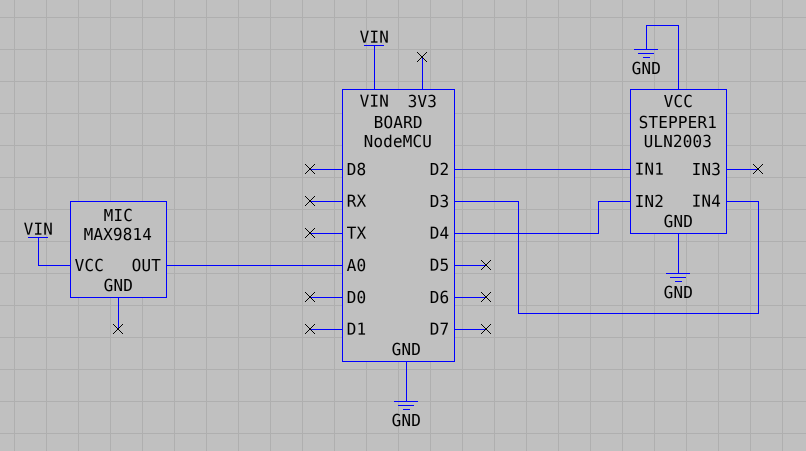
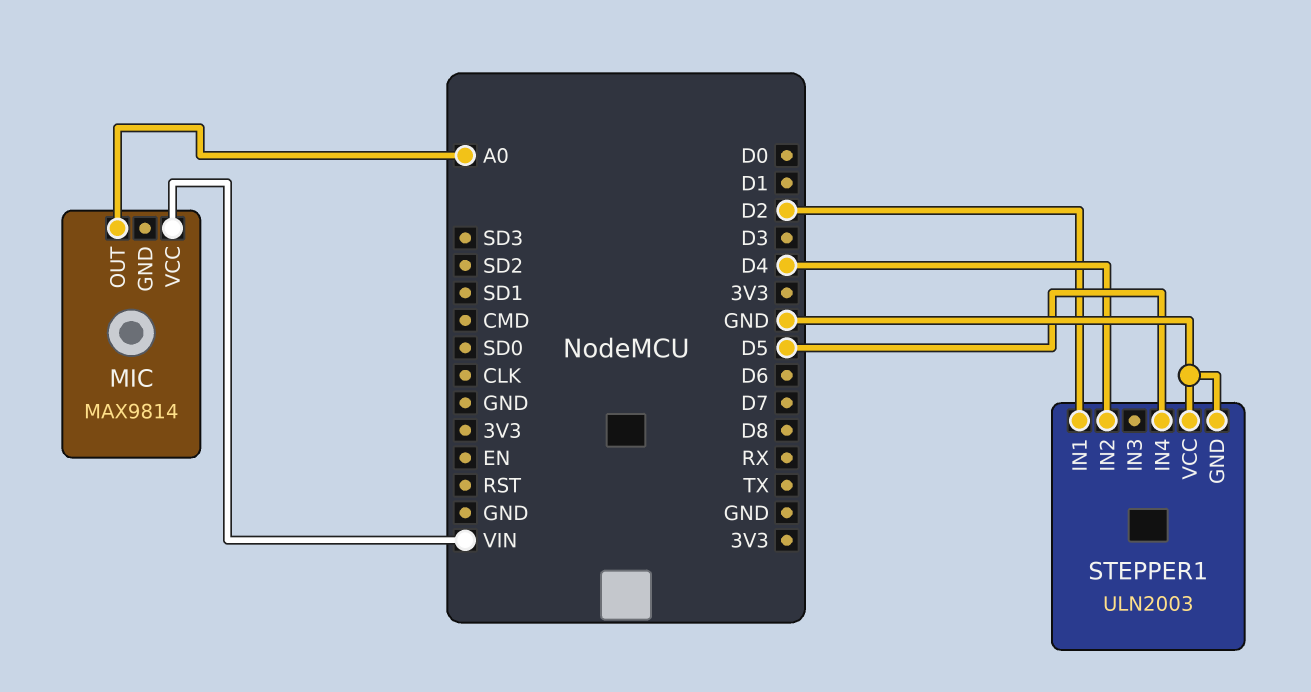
STEPPER1 pin IN4: D3 -> D5

